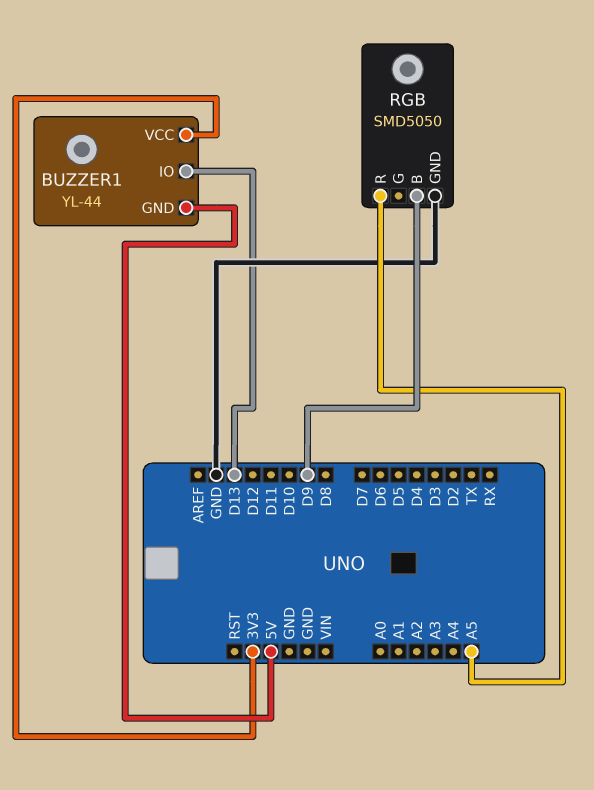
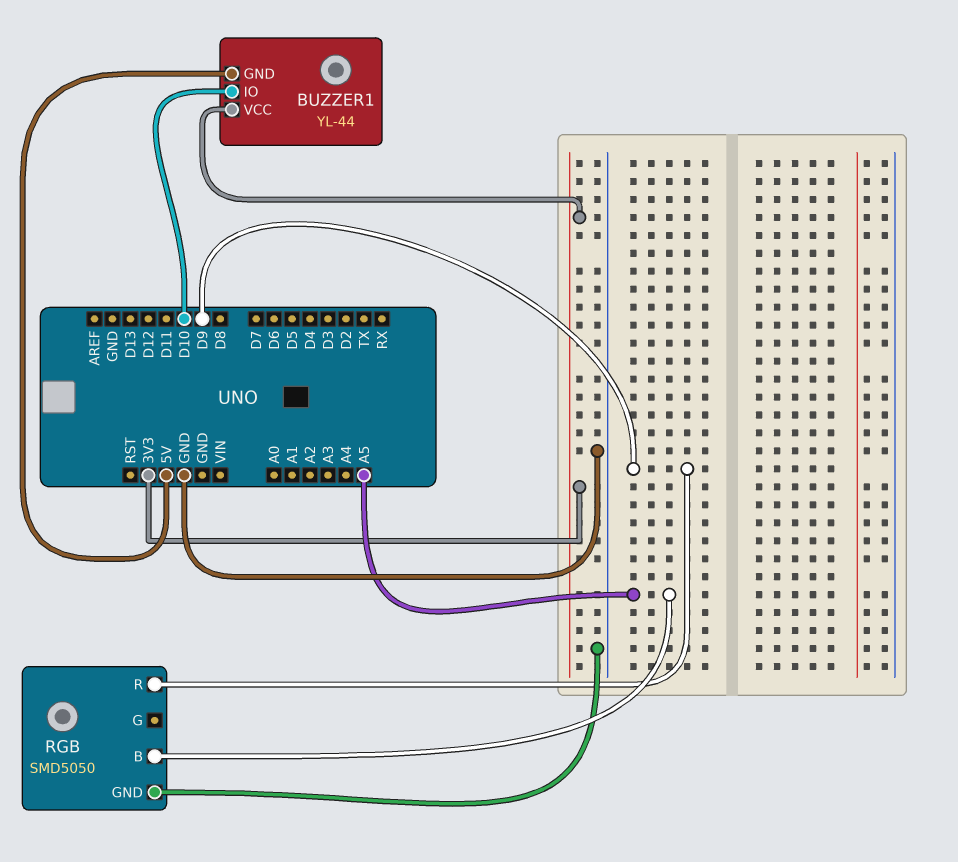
BUZZER1 pin IO: D13 -> D10
RGB pin B: D9 -> A5
RGB pin R: A5 -> D9

